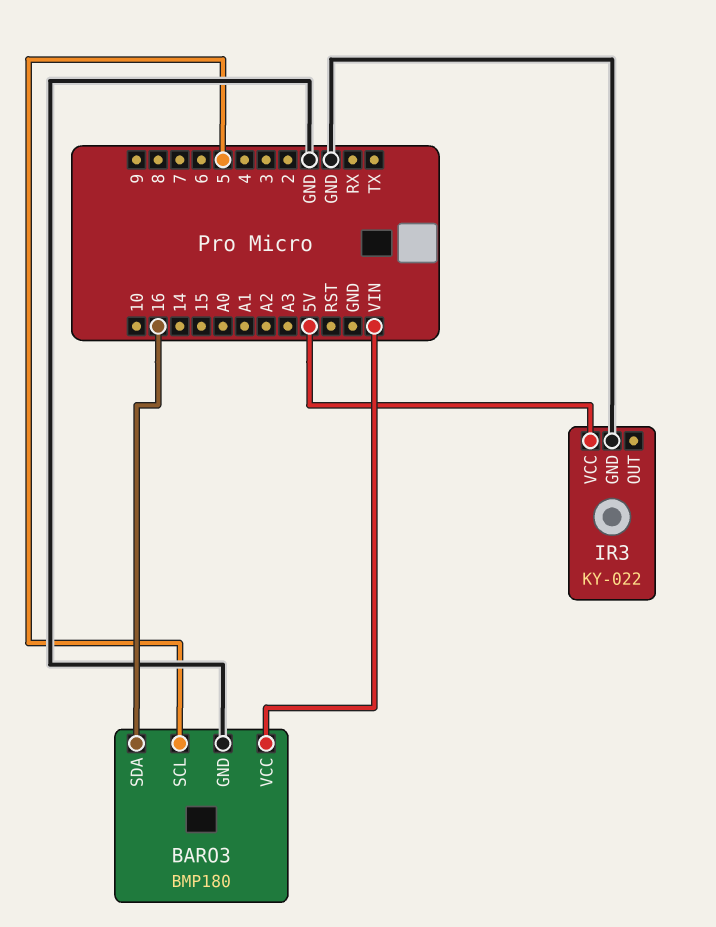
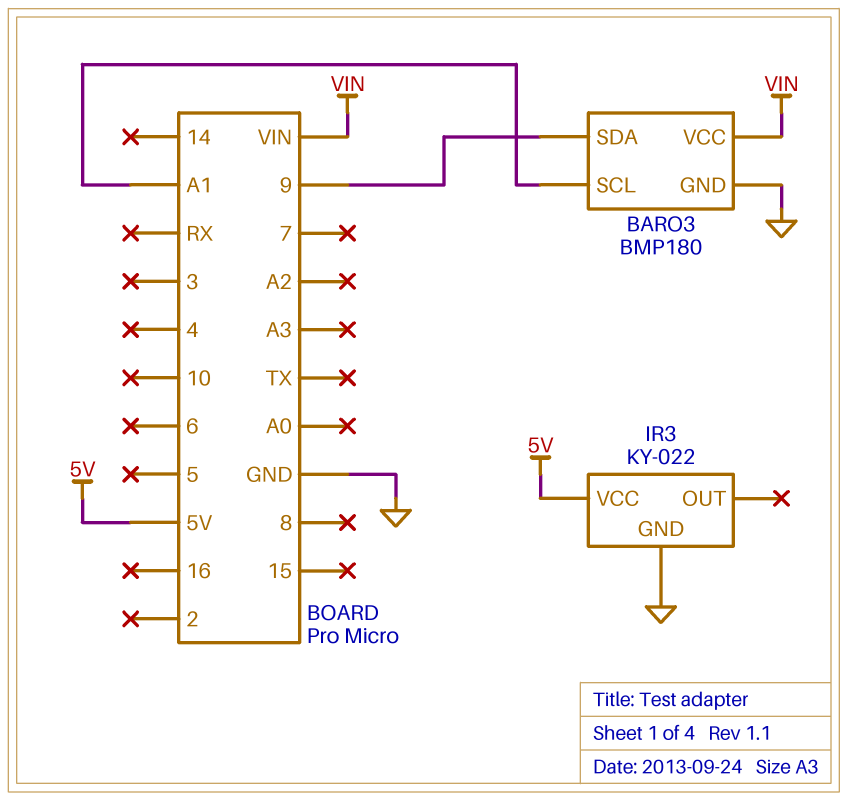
BARO3 pin SCL: 5 -> A1
BARO3 pin SDA: 16 -> 9

